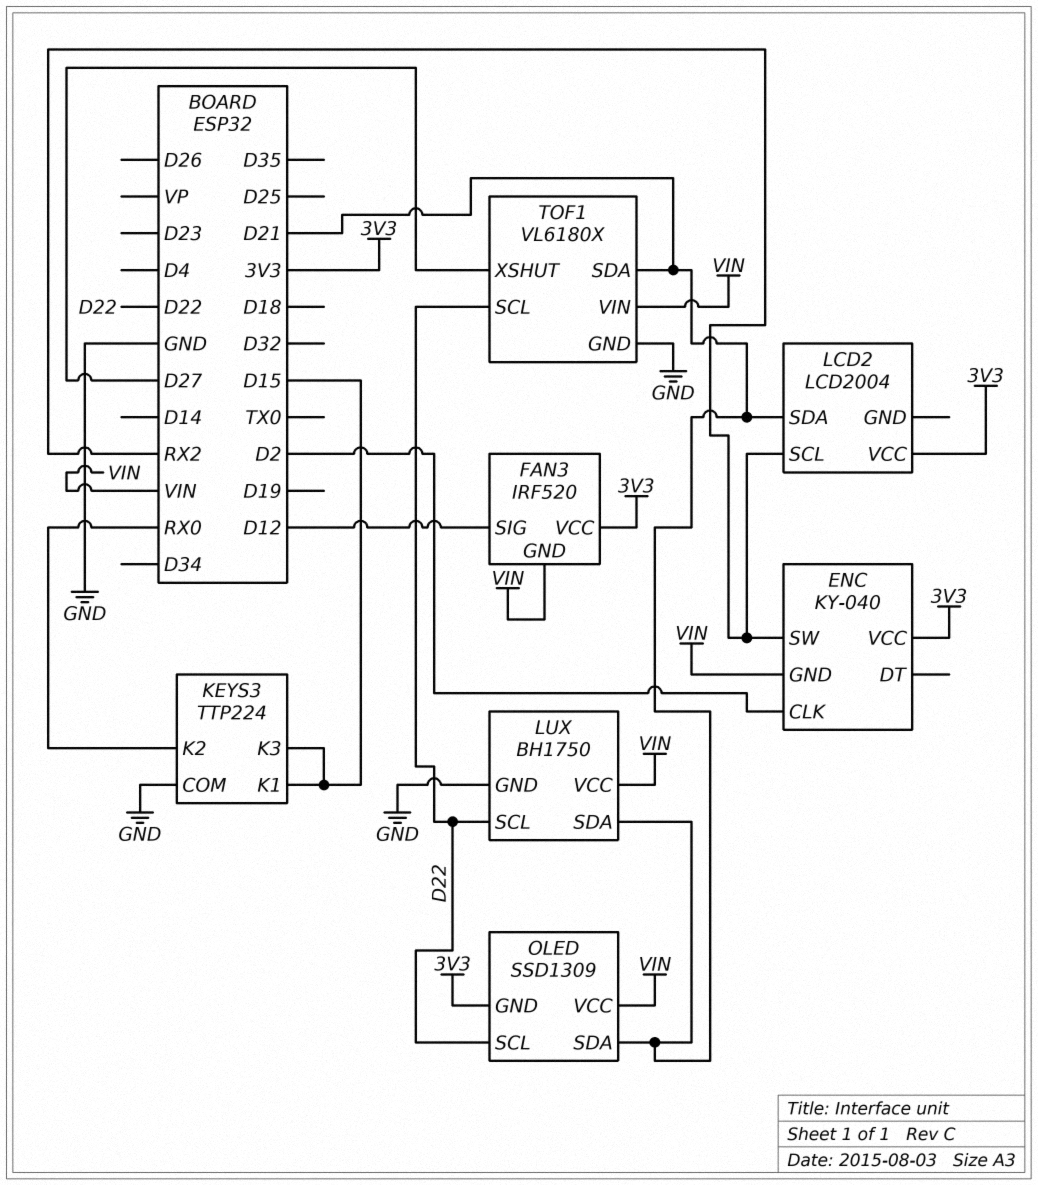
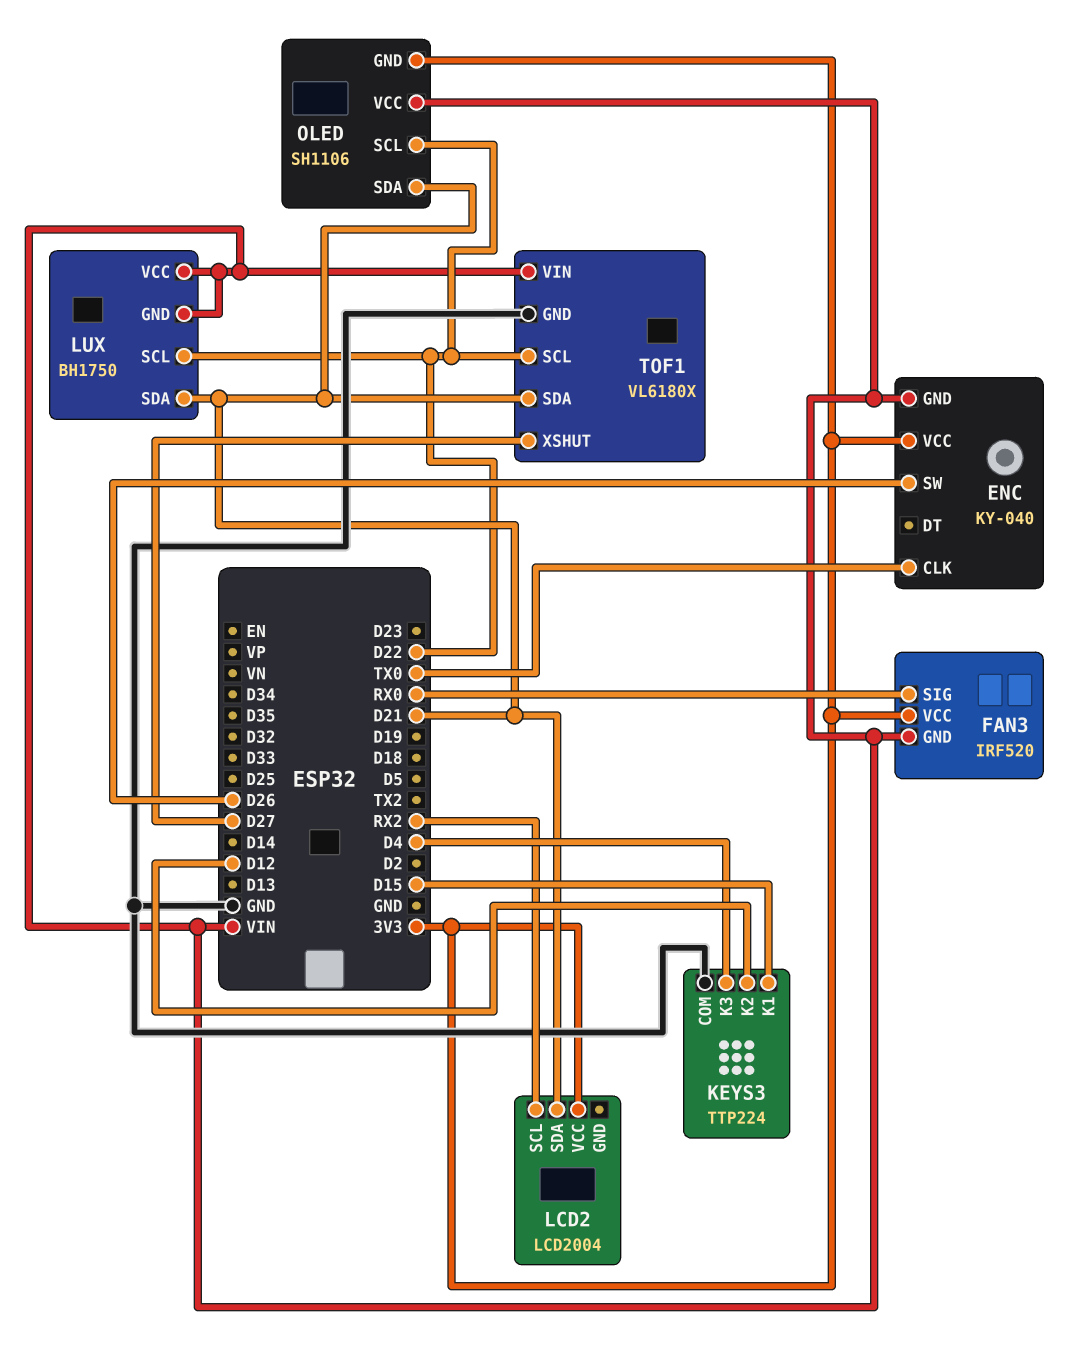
ENC pin CLK: D2 -> TX0
ENC pin SW: RX2 -> D26
FAN3 pin SIG: D12 -> RX0
KEYS3 pin K2: RX0 -> D12
KEYS3 pin K3: D15 -> D4
LUX pin GND: GND -> VIN
OLED: SSD1309 -> SH1106

